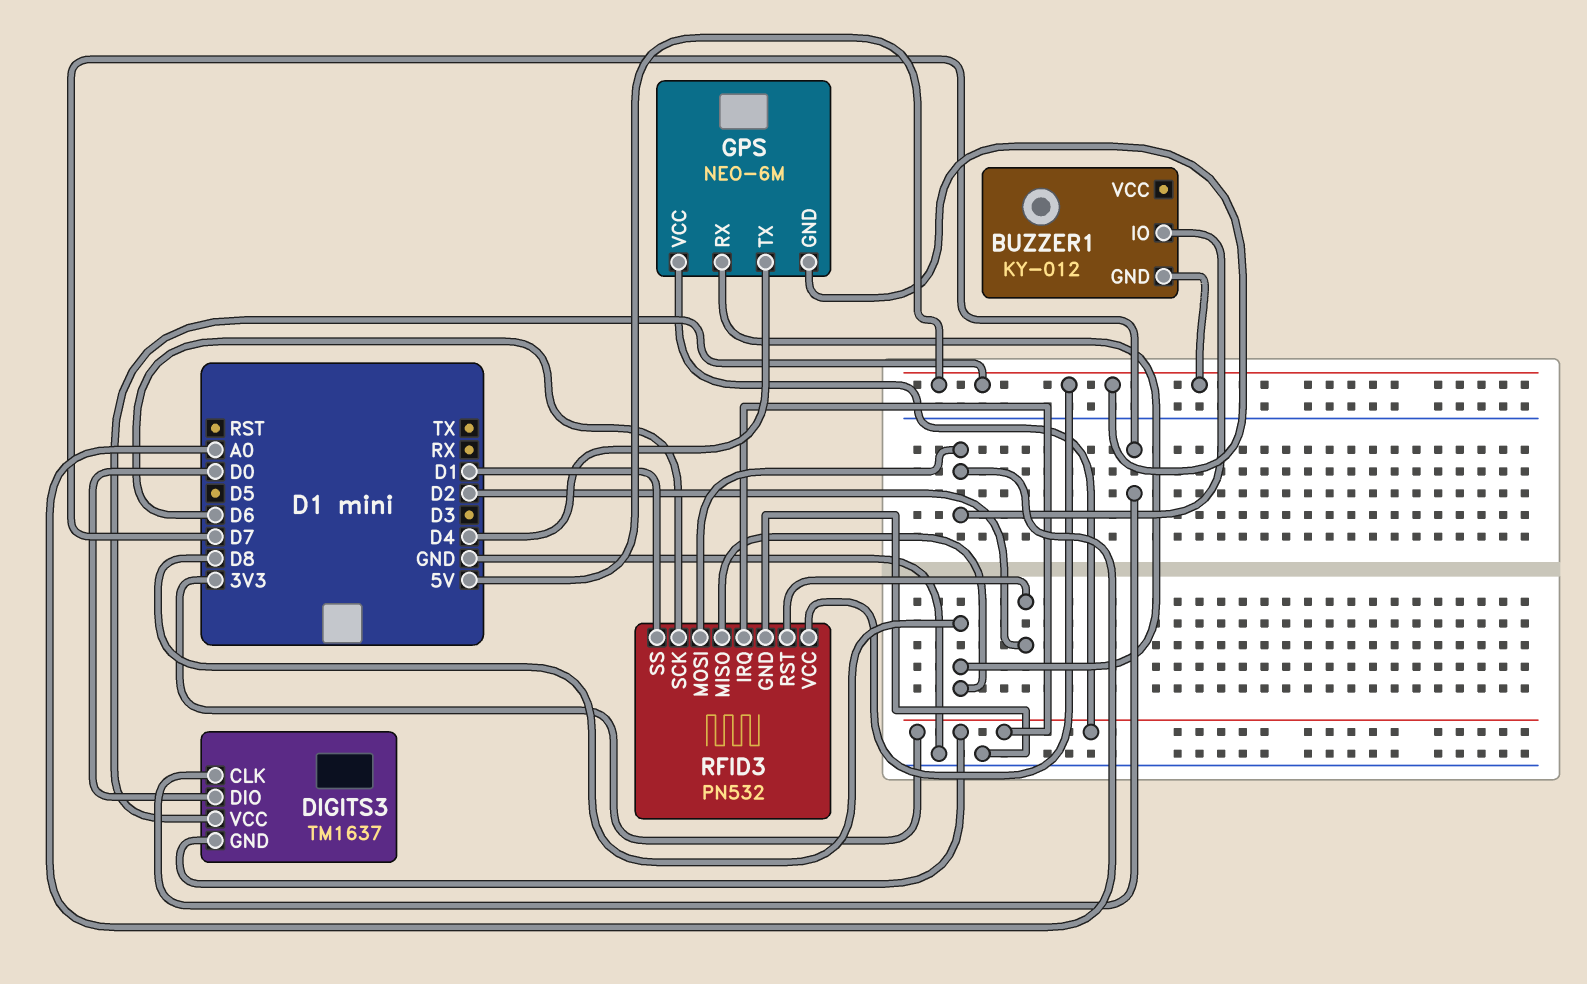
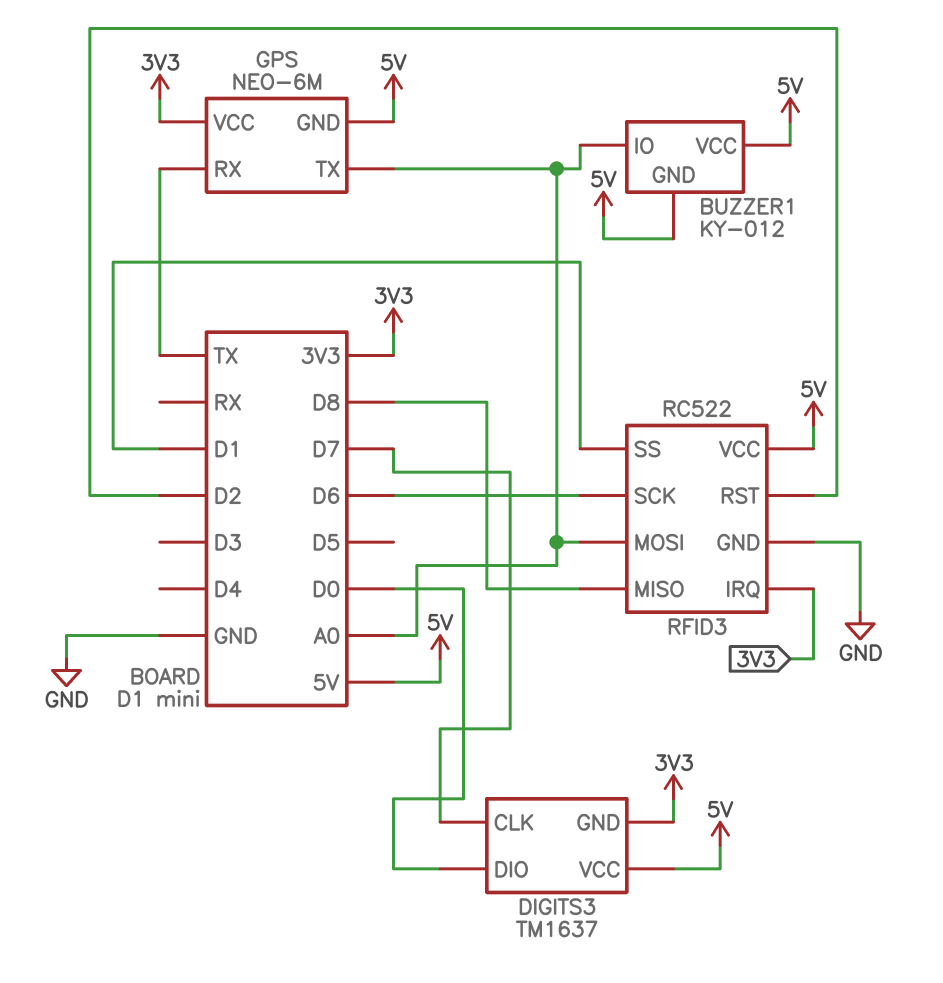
BUZZER1 pin VCC: none -> 5V
GPS pin RX: D8 -> TX
GPS pin TX: D4 -> A0
RFID3: PN532 -> RC522

